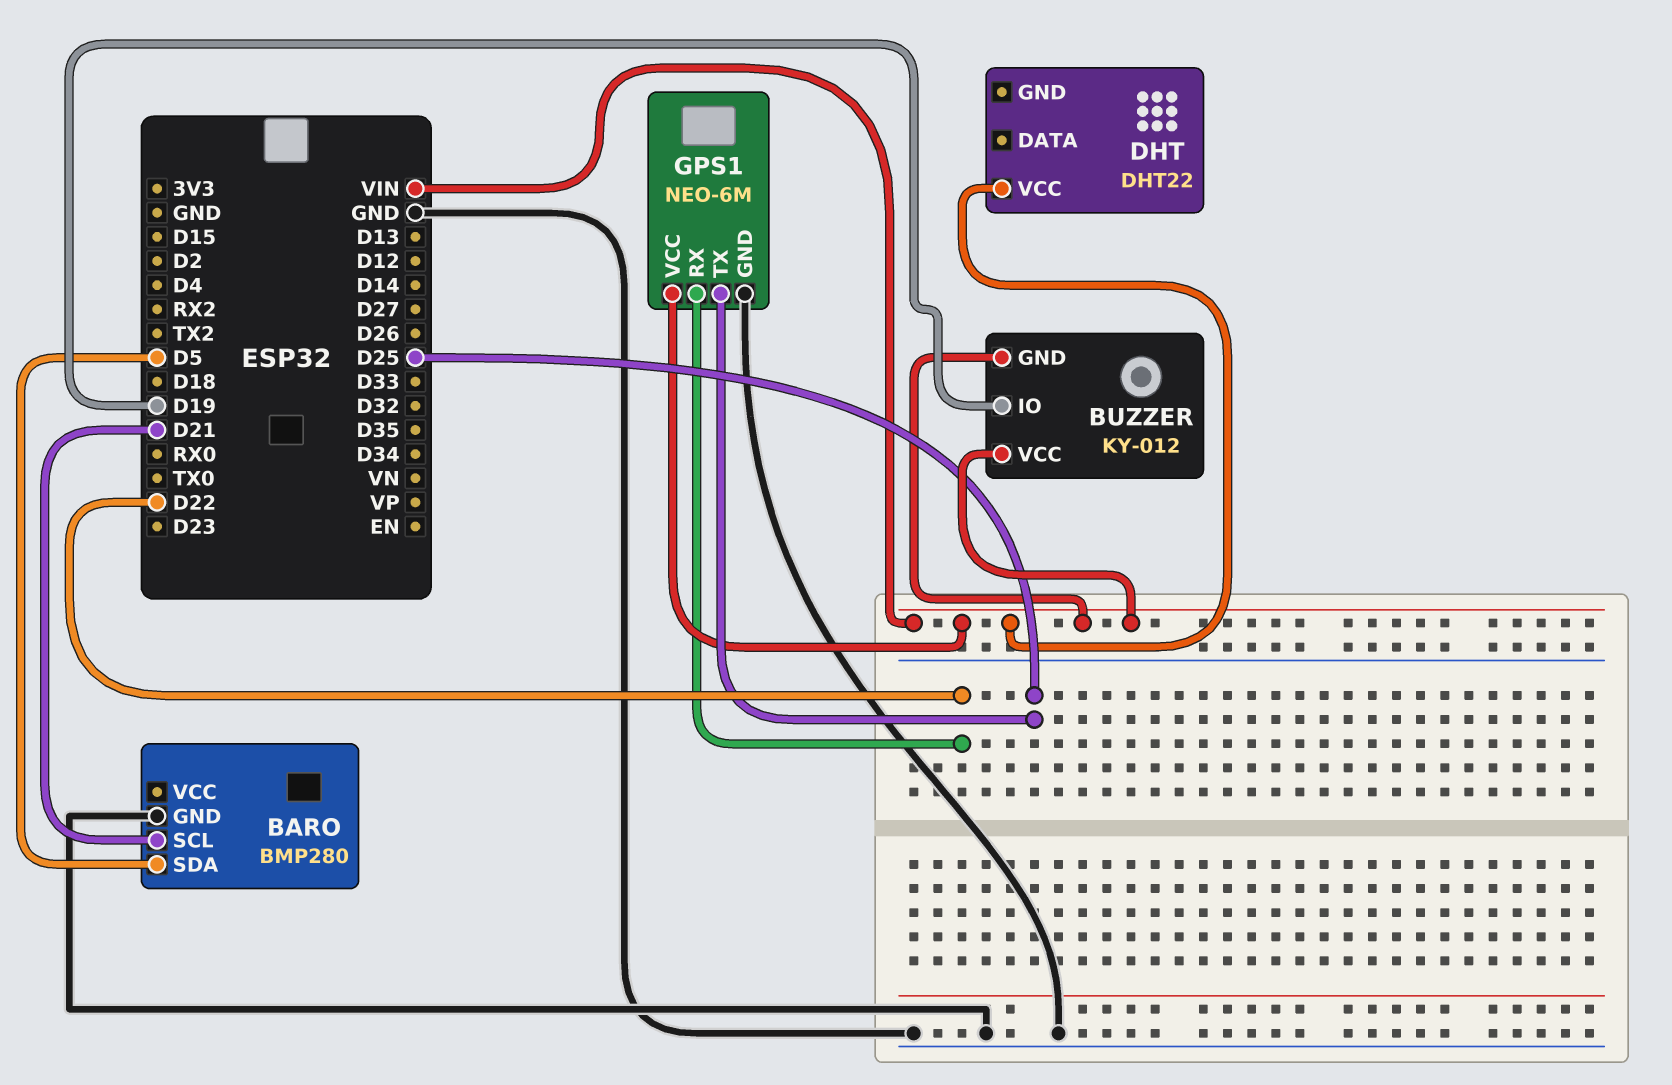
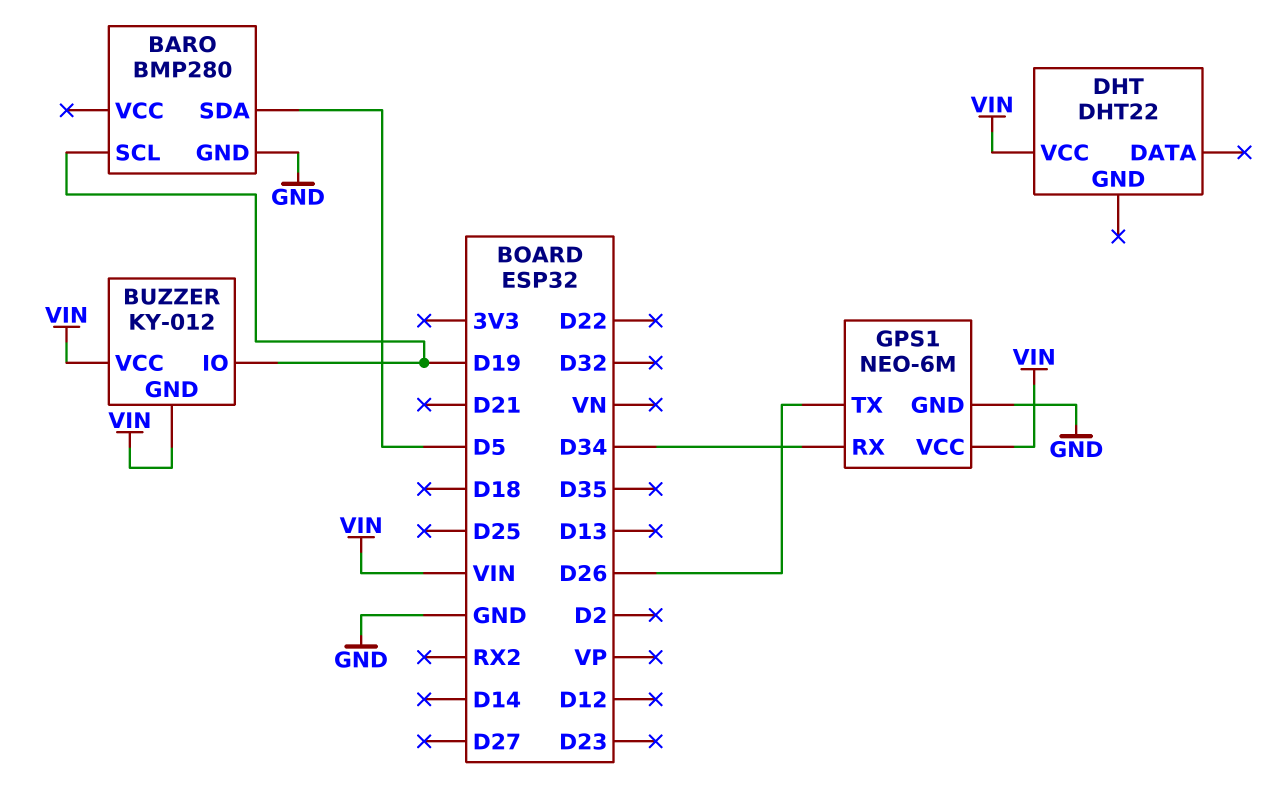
BARO pin SCL: D21 -> D19
GPS1 pin RX: D22 -> D34
GPS1 pin TX: D25 -> D26

